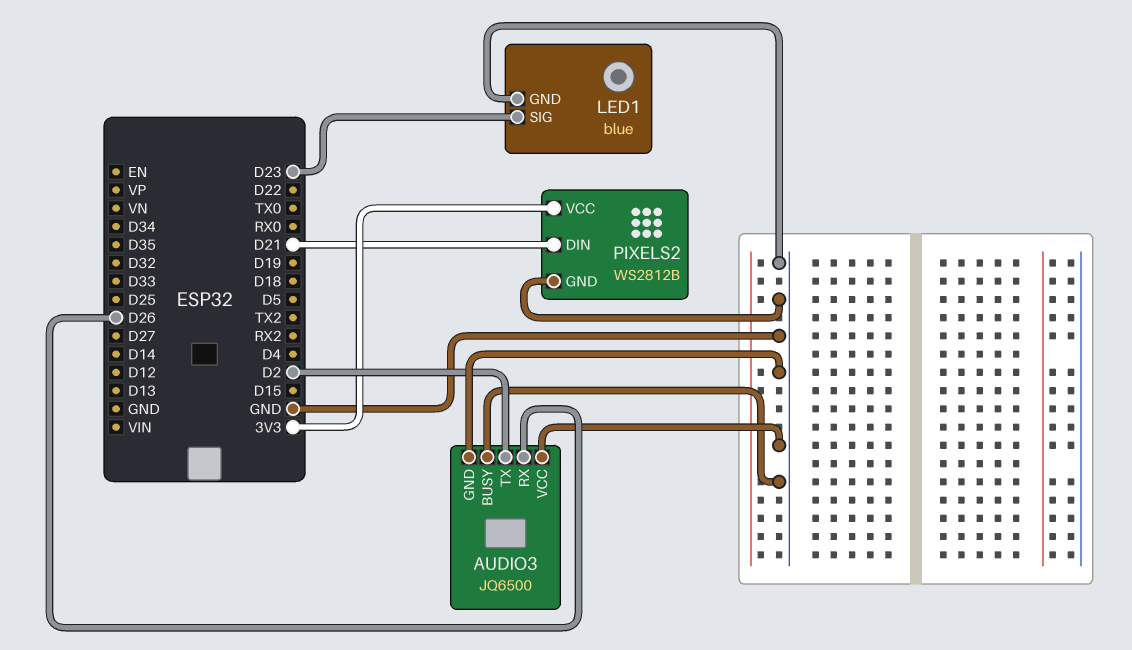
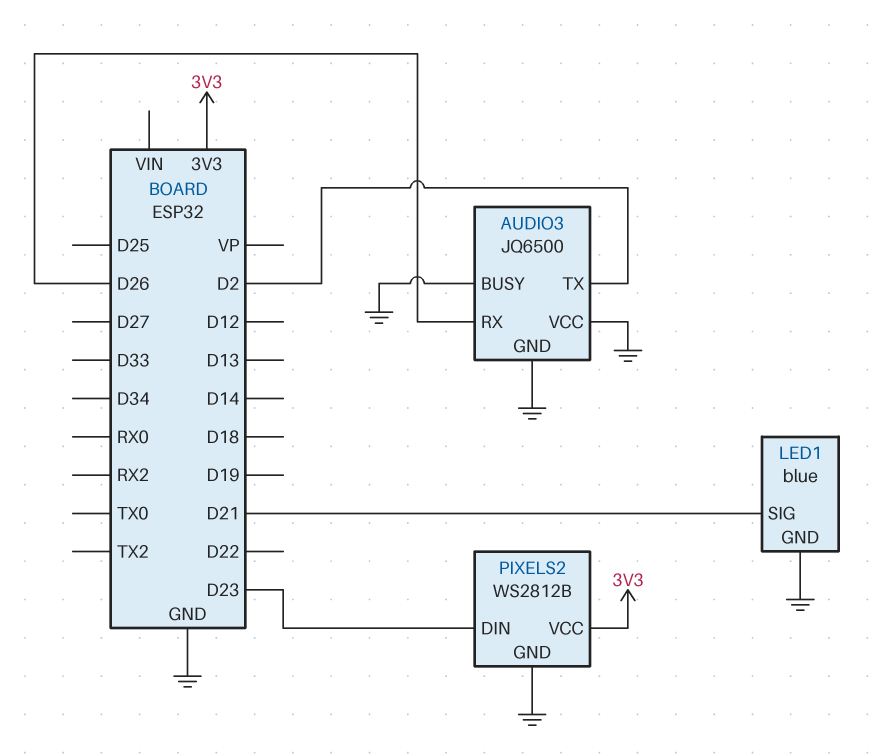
LED1 pin SIG: D23 -> D21
PIXELS2 pin DIN: D21 -> D23

